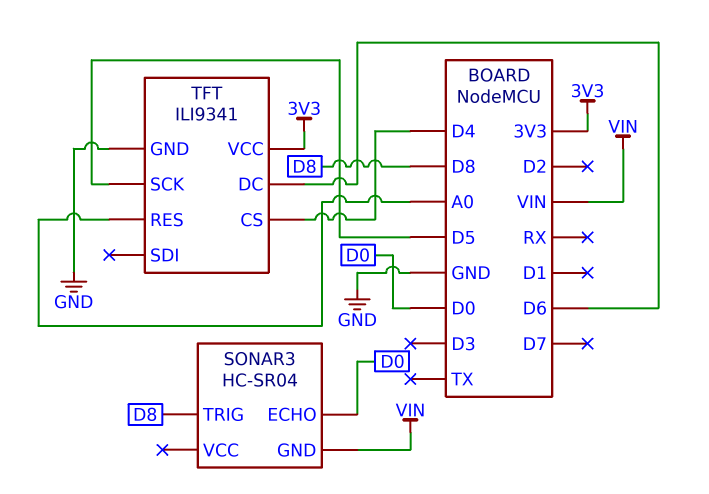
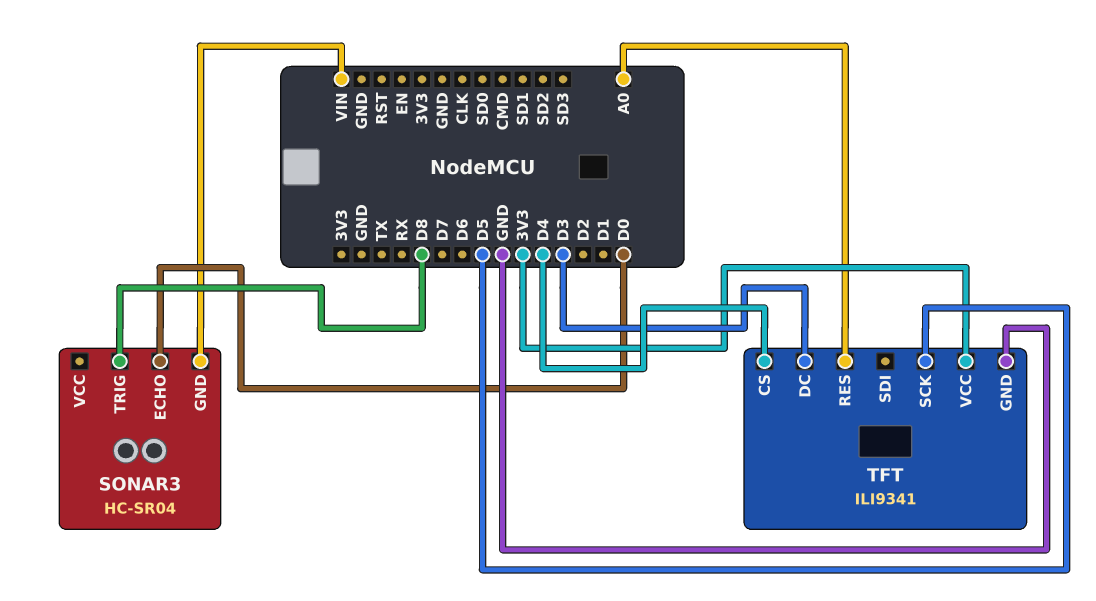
TFT pin DC: D6 -> D3

